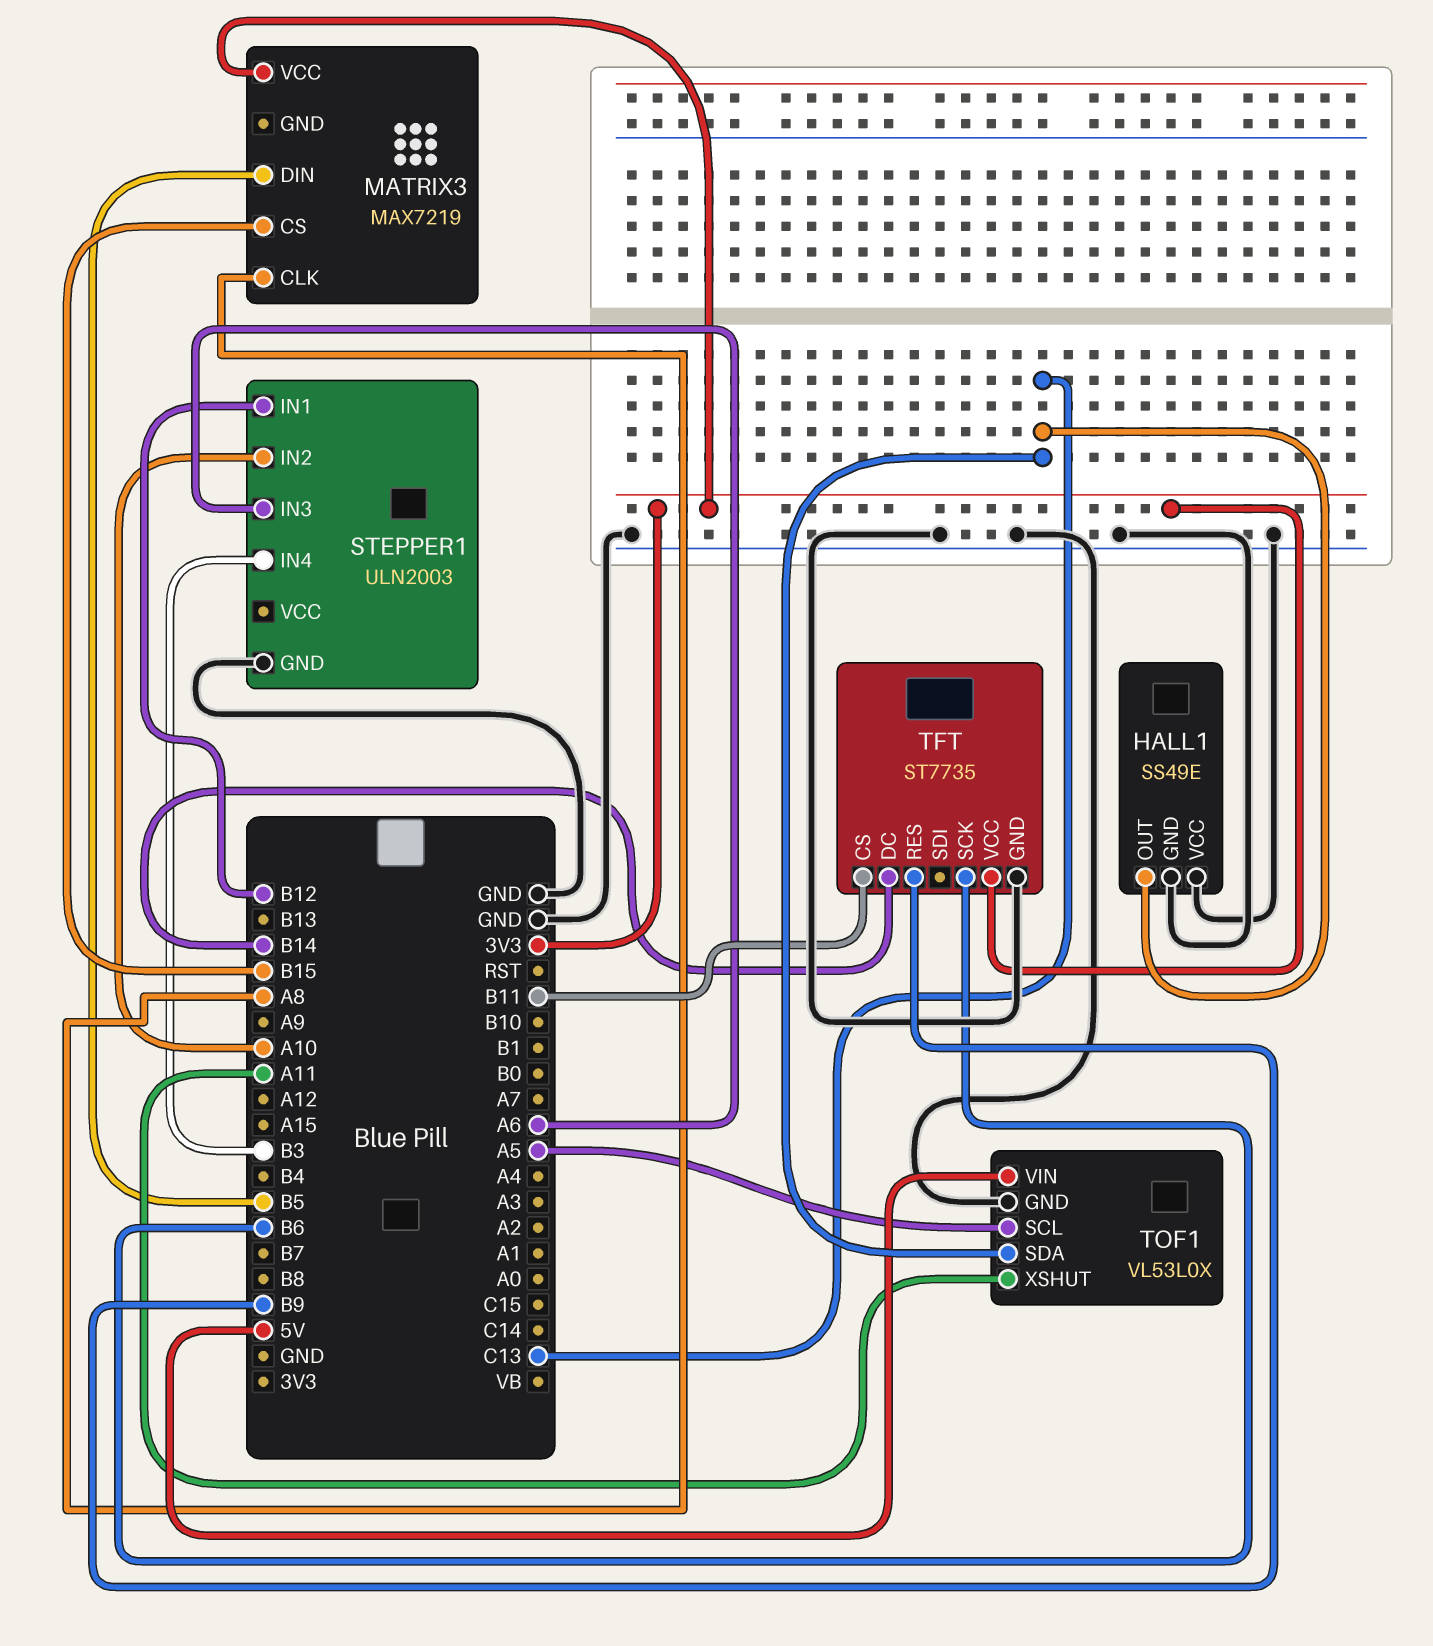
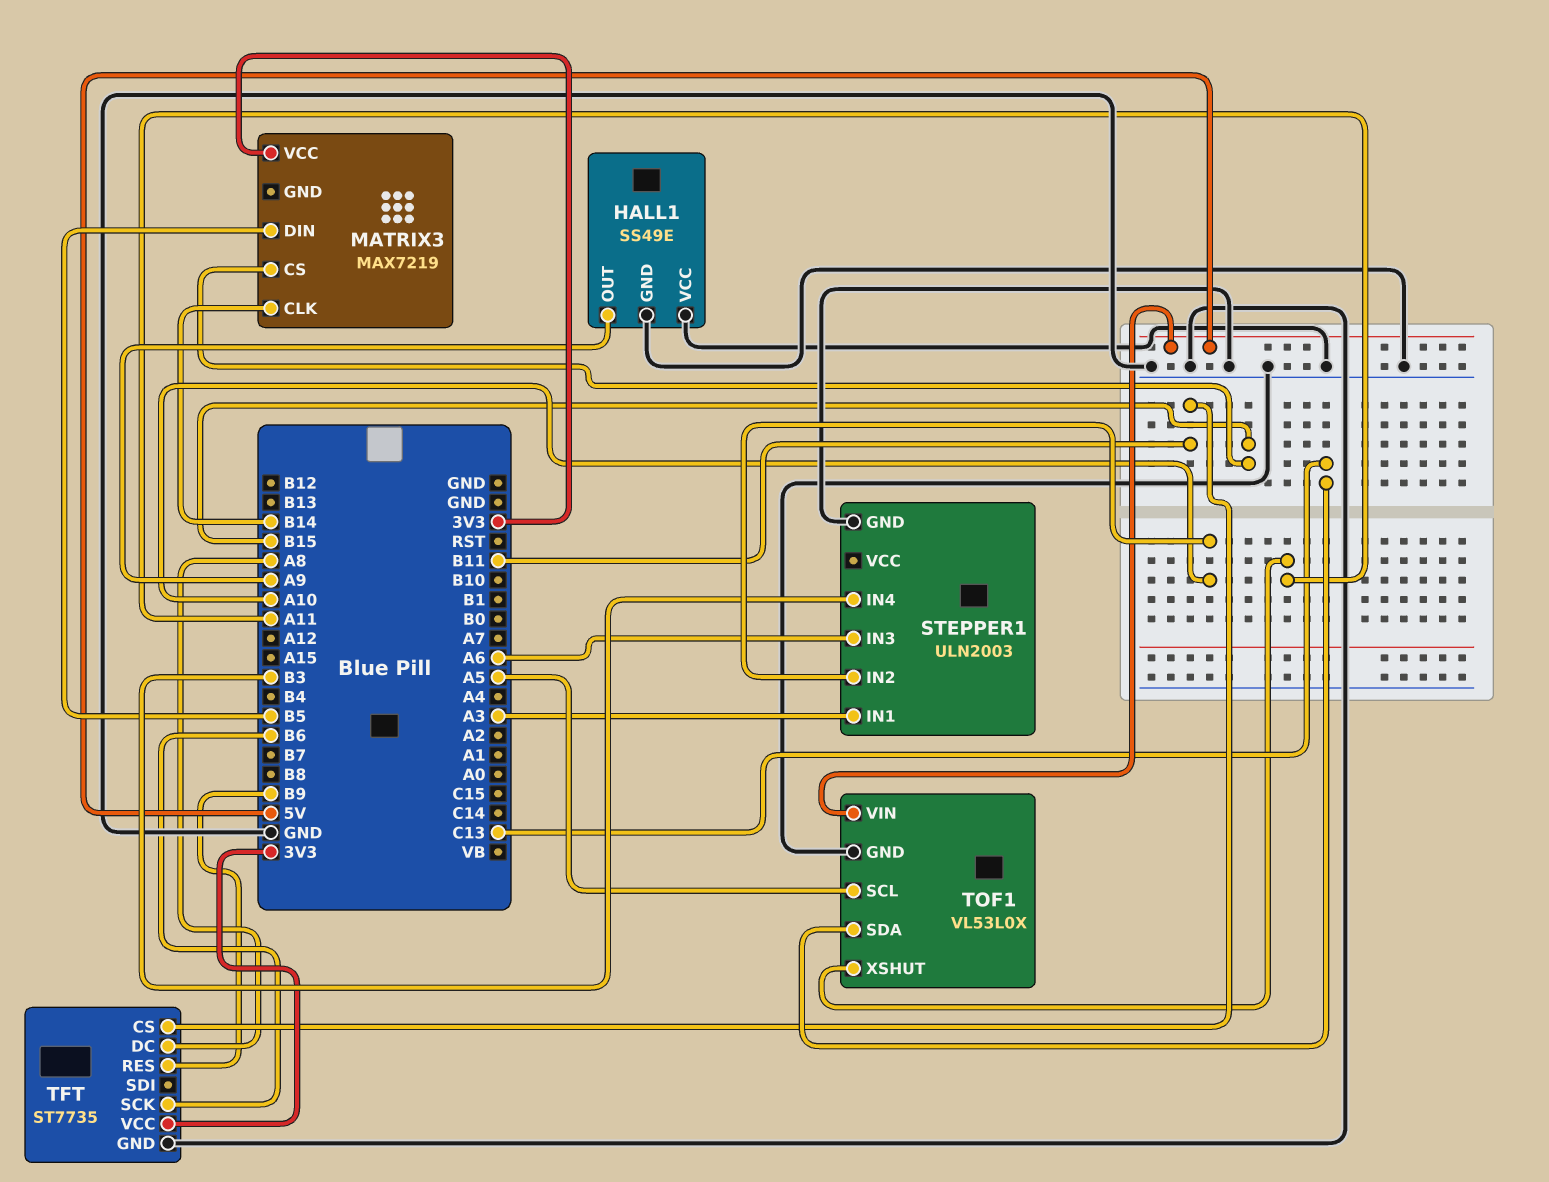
HALL1 pin OUT: C13 -> A9
MATRIX3 pin CLK: A8 -> B14
STEPPER1 pin IN1: B12 -> A3
TFT pin DC: B14 -> A8

